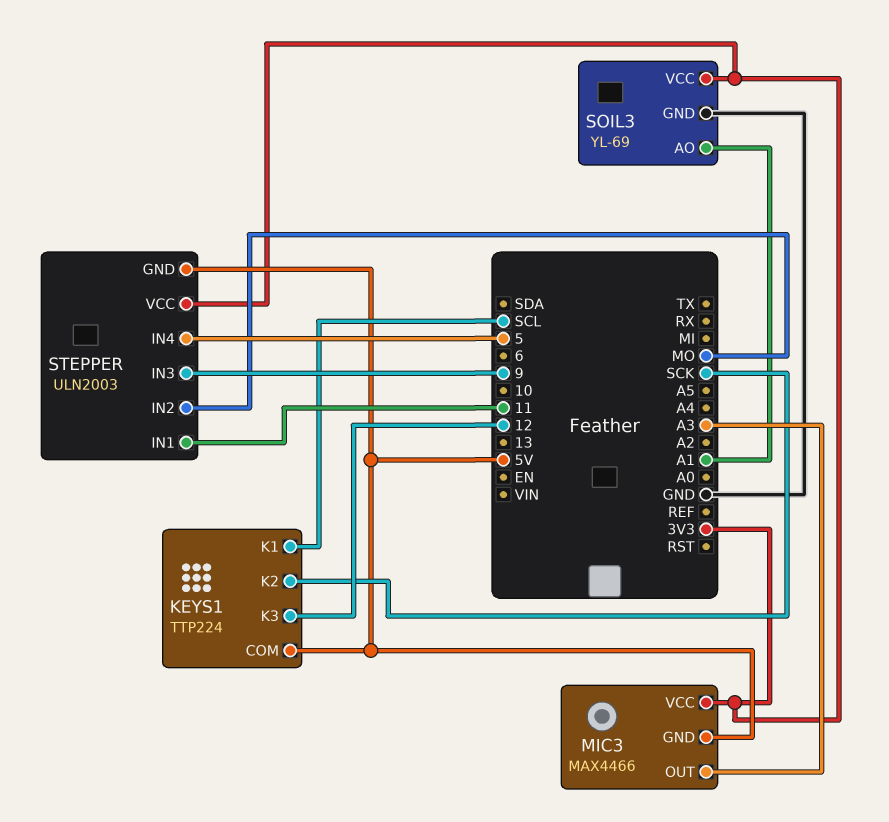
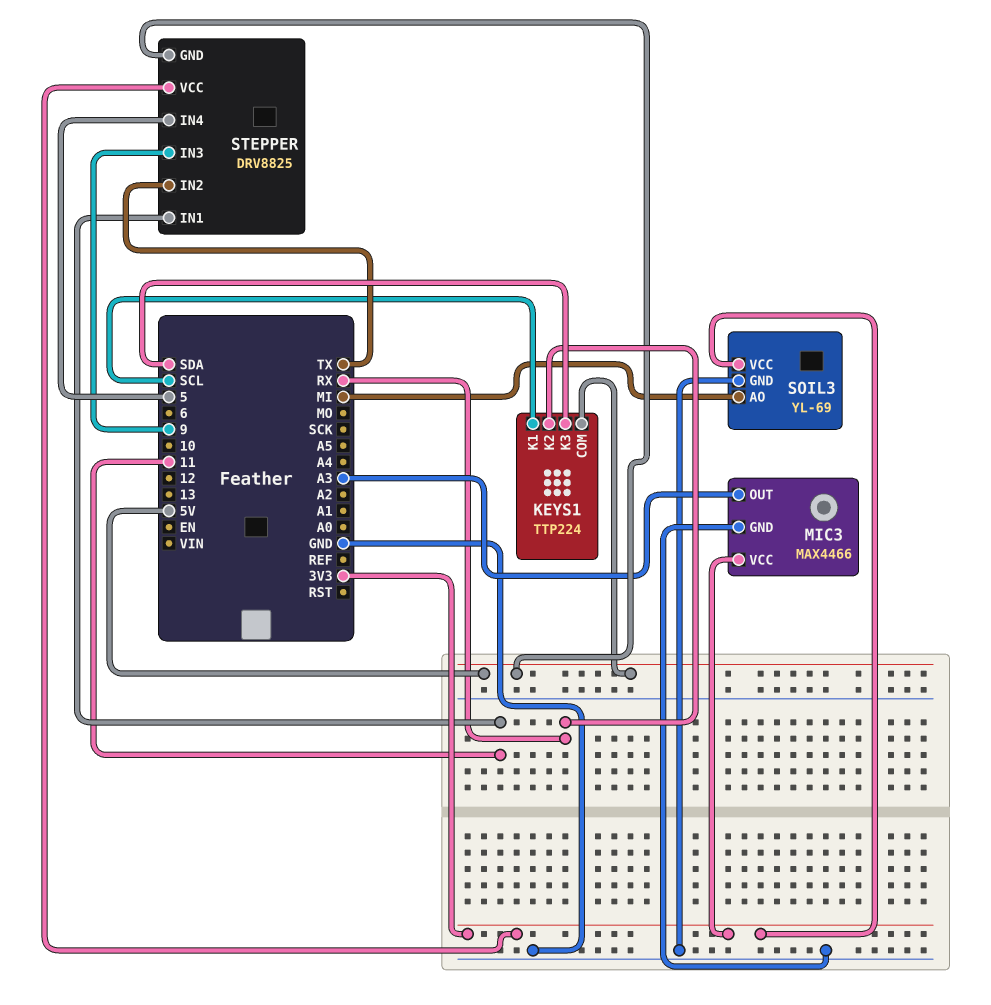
KEYS1 pin K2: SCK -> RX
KEYS1 pin K3: 12 -> SDA
MIC3 pin GND: 5V -> GND
SOIL3 pin AO: A1 -> MI
STEPPER: ULN2003 -> DRV8825
STEPPER pin IN2: MO -> TX

